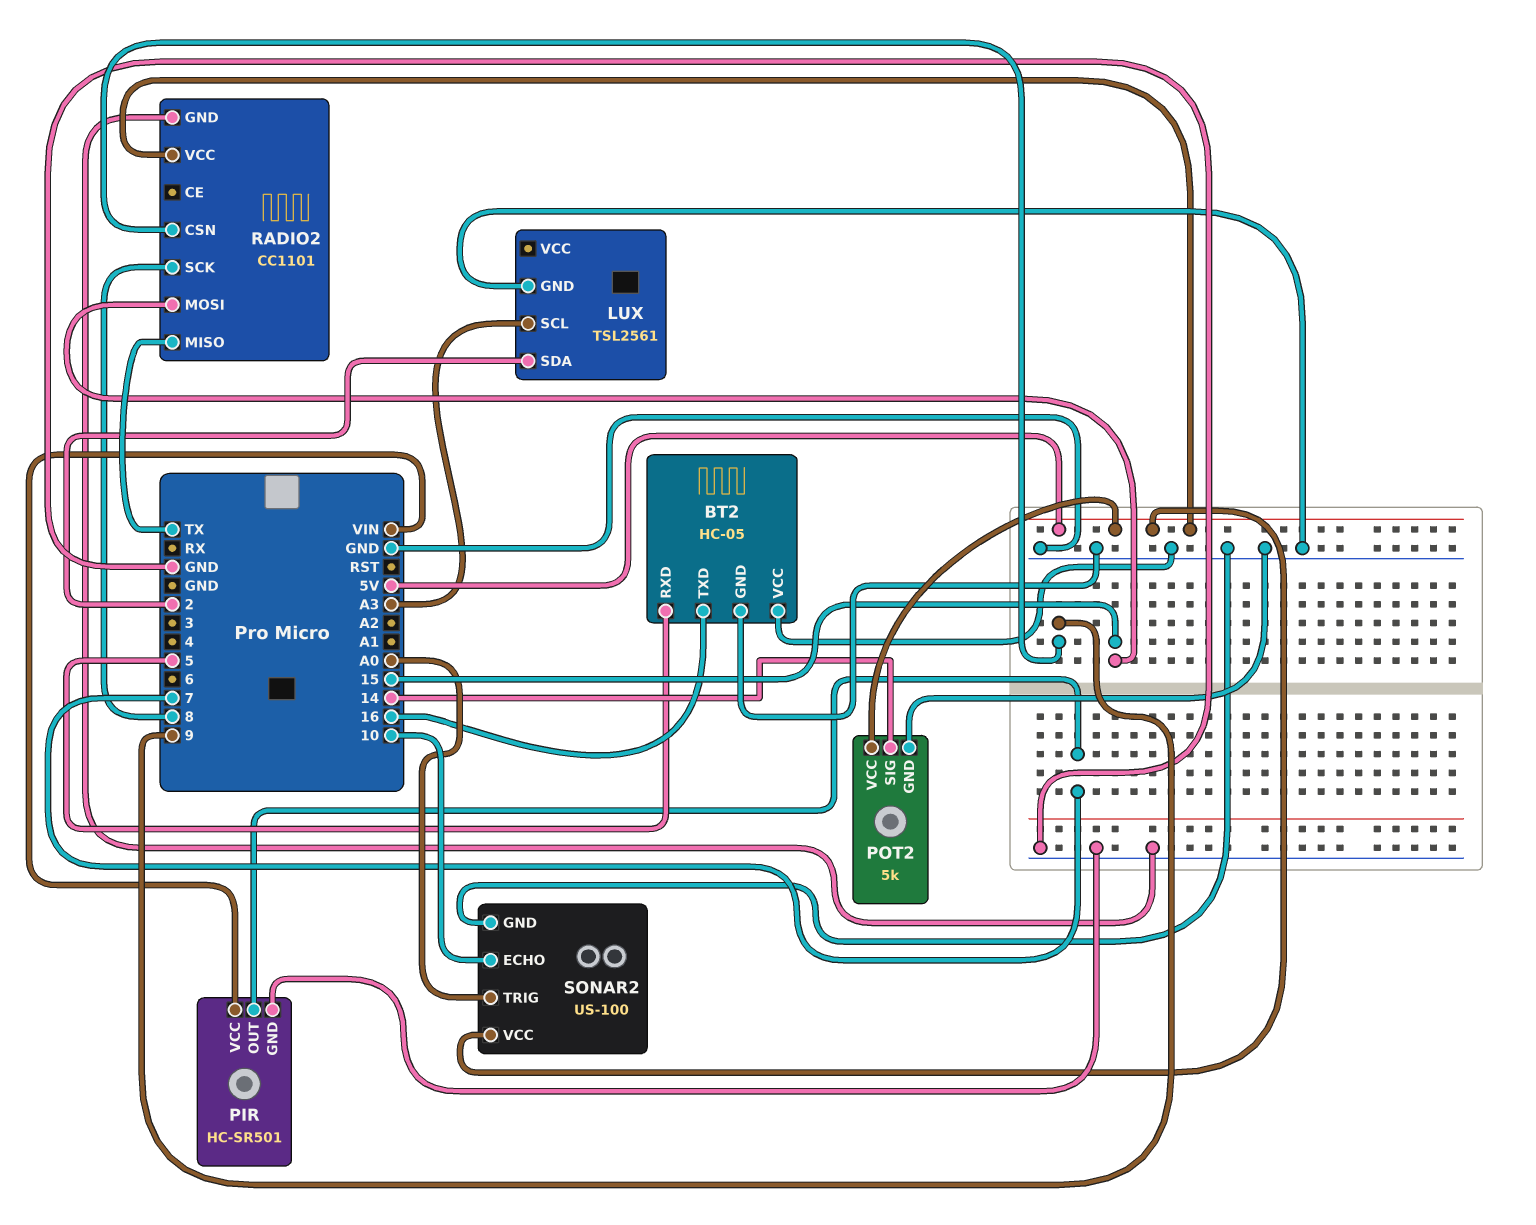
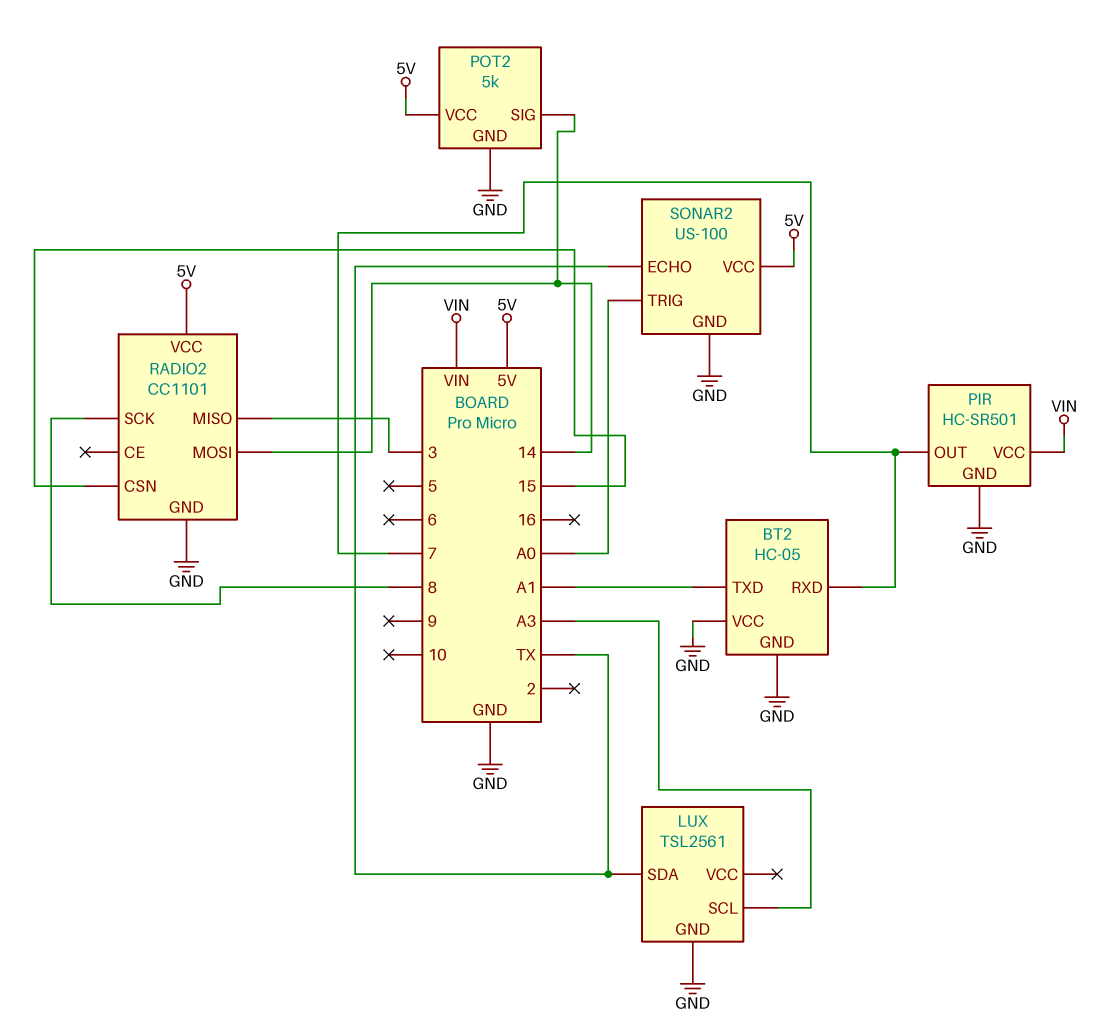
BT2 pin RXD: 5 -> 7
BT2 pin TXD: 16 -> A1
LUX pin SDA: 2 -> TX
RADIO2 pin CSN: 9 -> 15
RADIO2 pin MISO: TX -> 3
RADIO2 pin MOSI: 15 -> 14
SONAR2 pin ECHO: 10 -> TX

